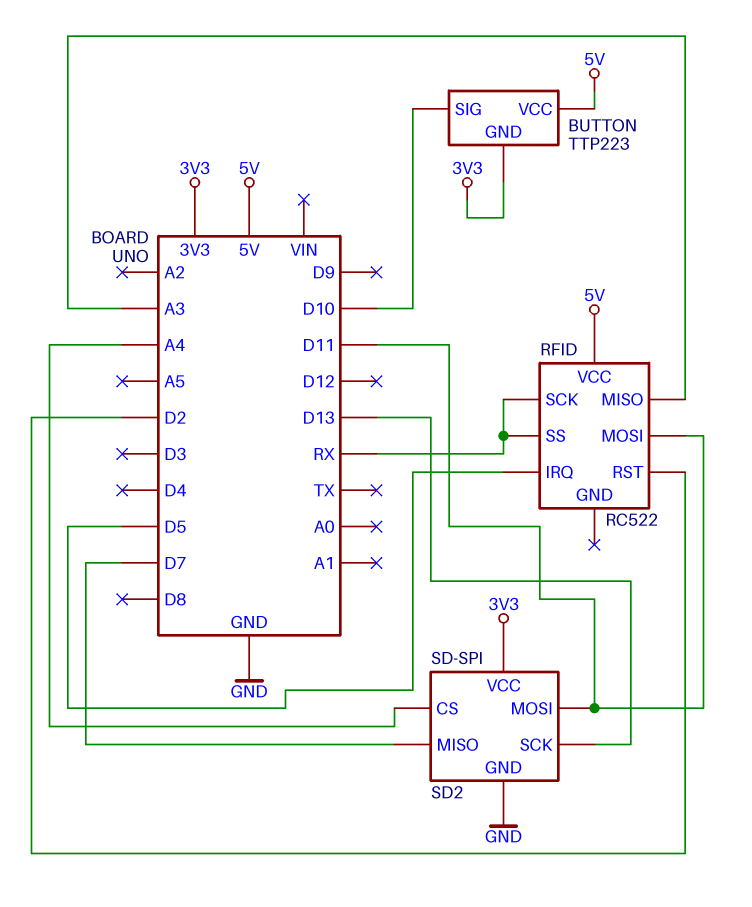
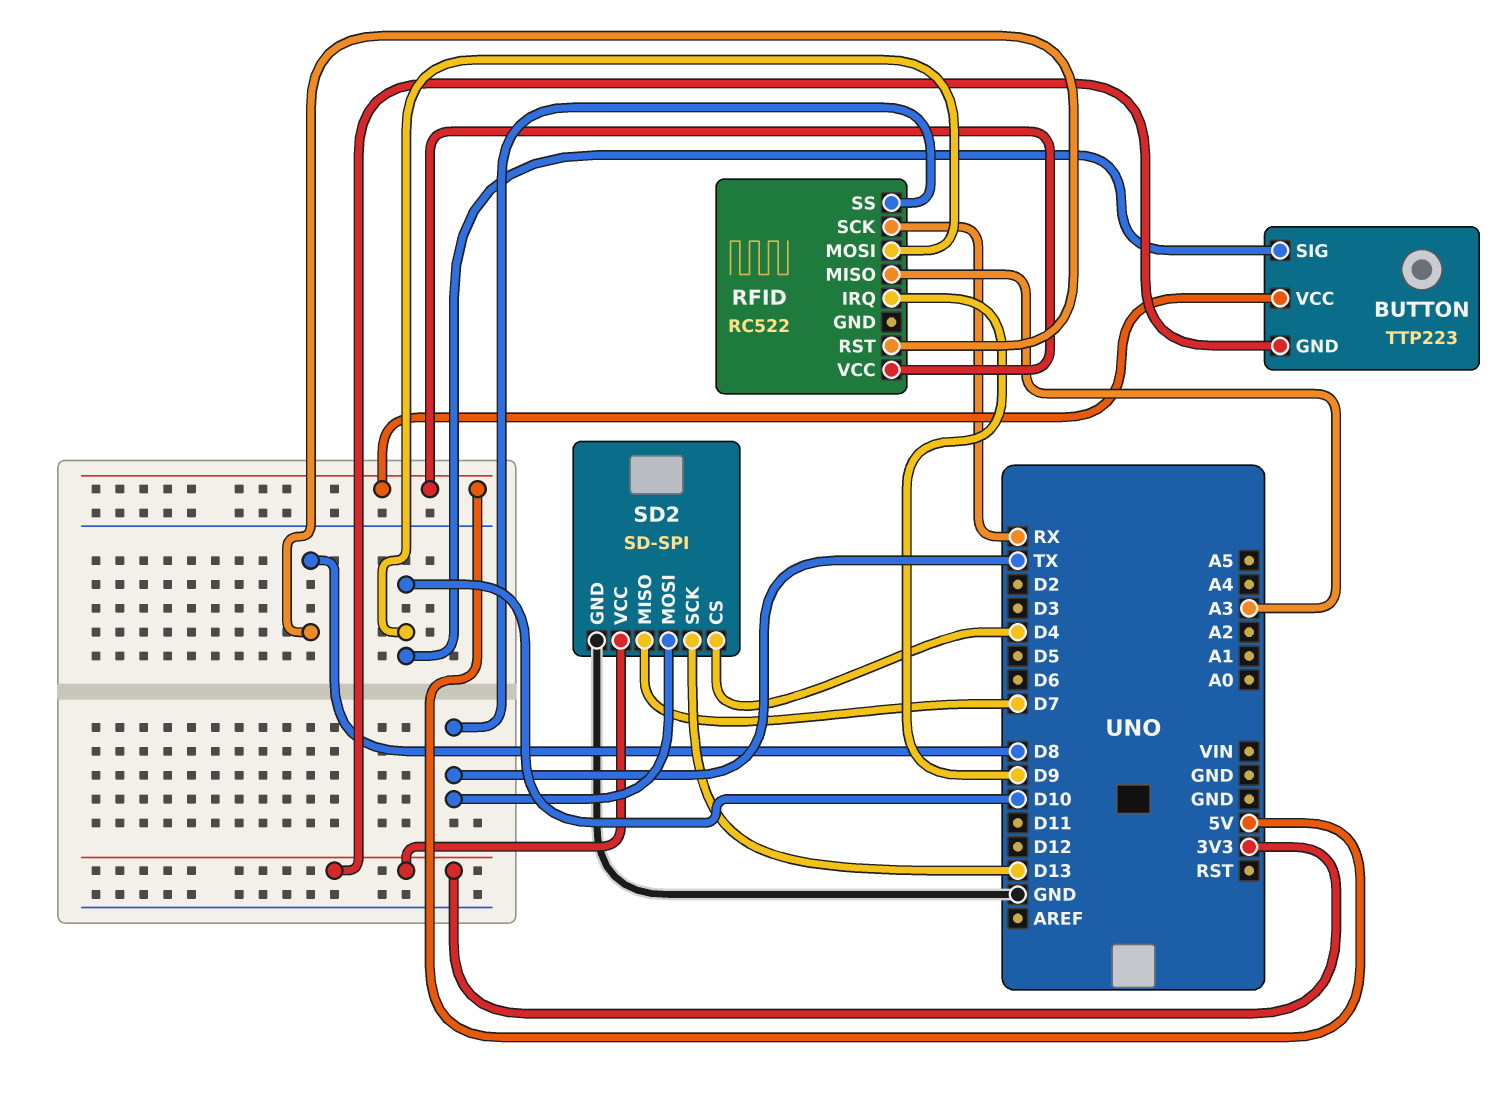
RFID pin IRQ: D5 -> D9
RFID pin MOSI: D11 -> D10
RFID pin RST: D2 -> D8
RFID pin SS: RX -> TX
SD2 pin CS: A4 -> D4
SD2 pin MOSI: D11 -> TX

